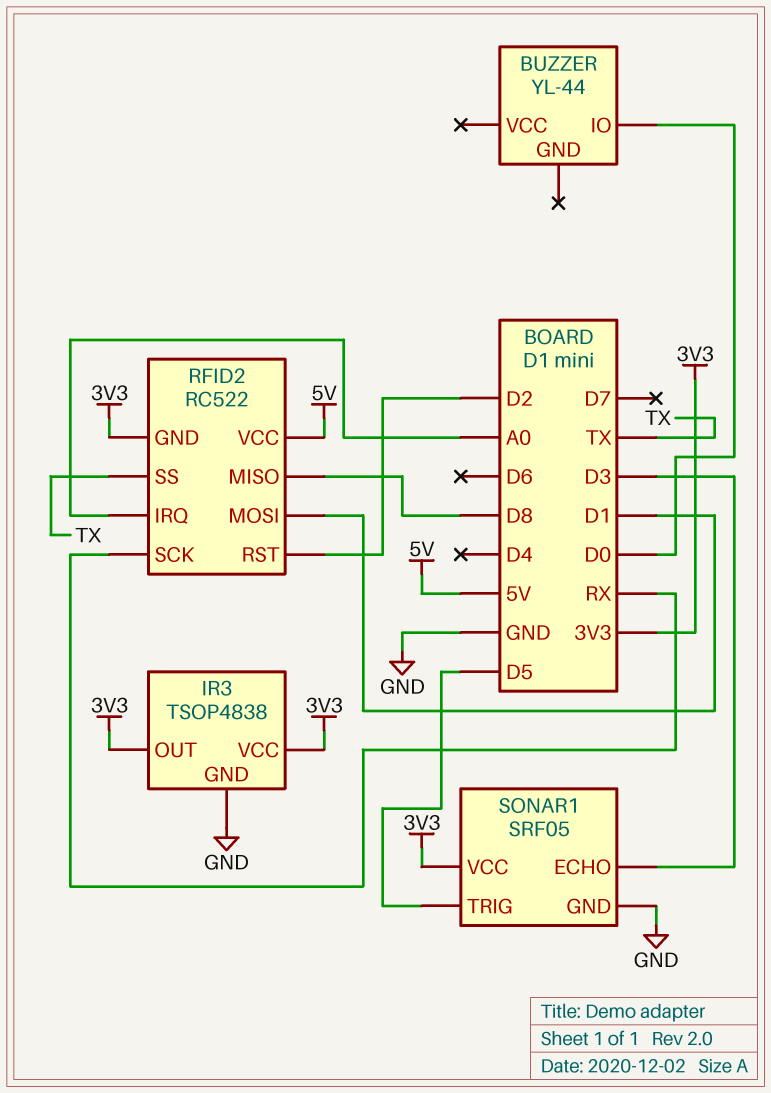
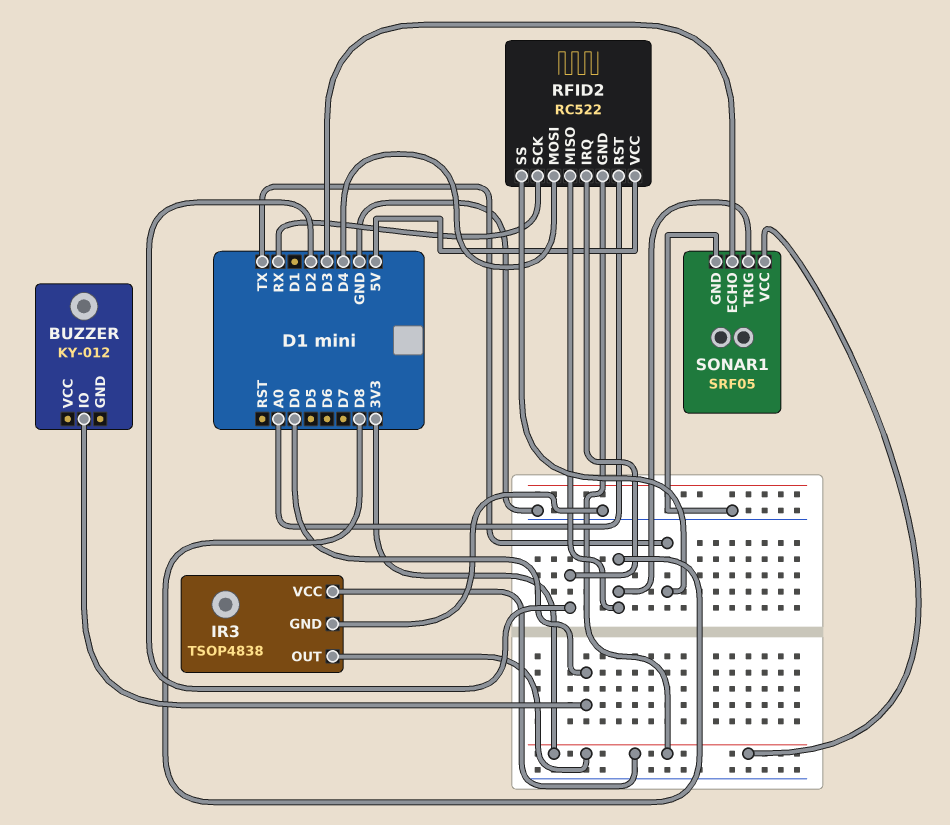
BUZZER: YL-44 -> KY-012
RFID2 pin IRQ: A0 -> D2
RFID2 pin MOSI: D1 -> D4
RFID2 pin RST: D2 -> A0
SONAR1 pin TRIG: D5 -> D8

